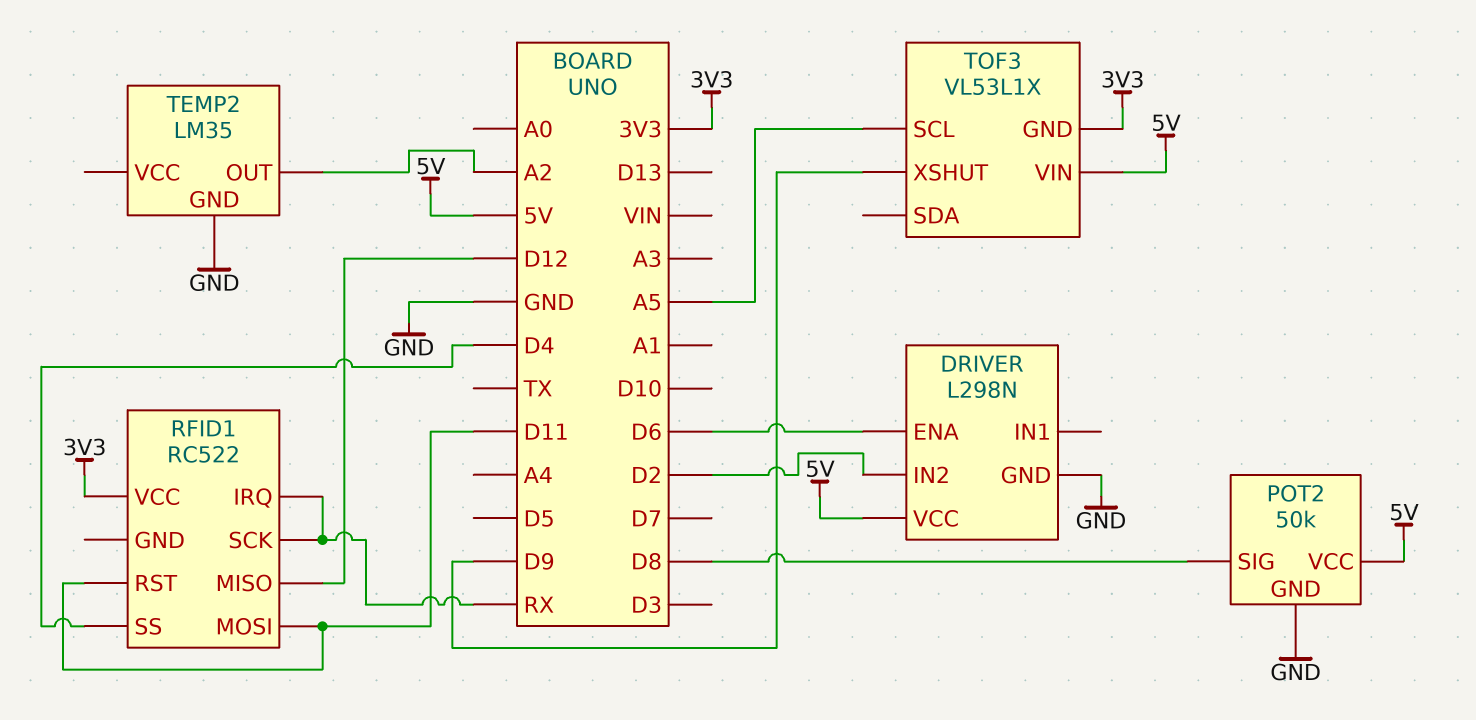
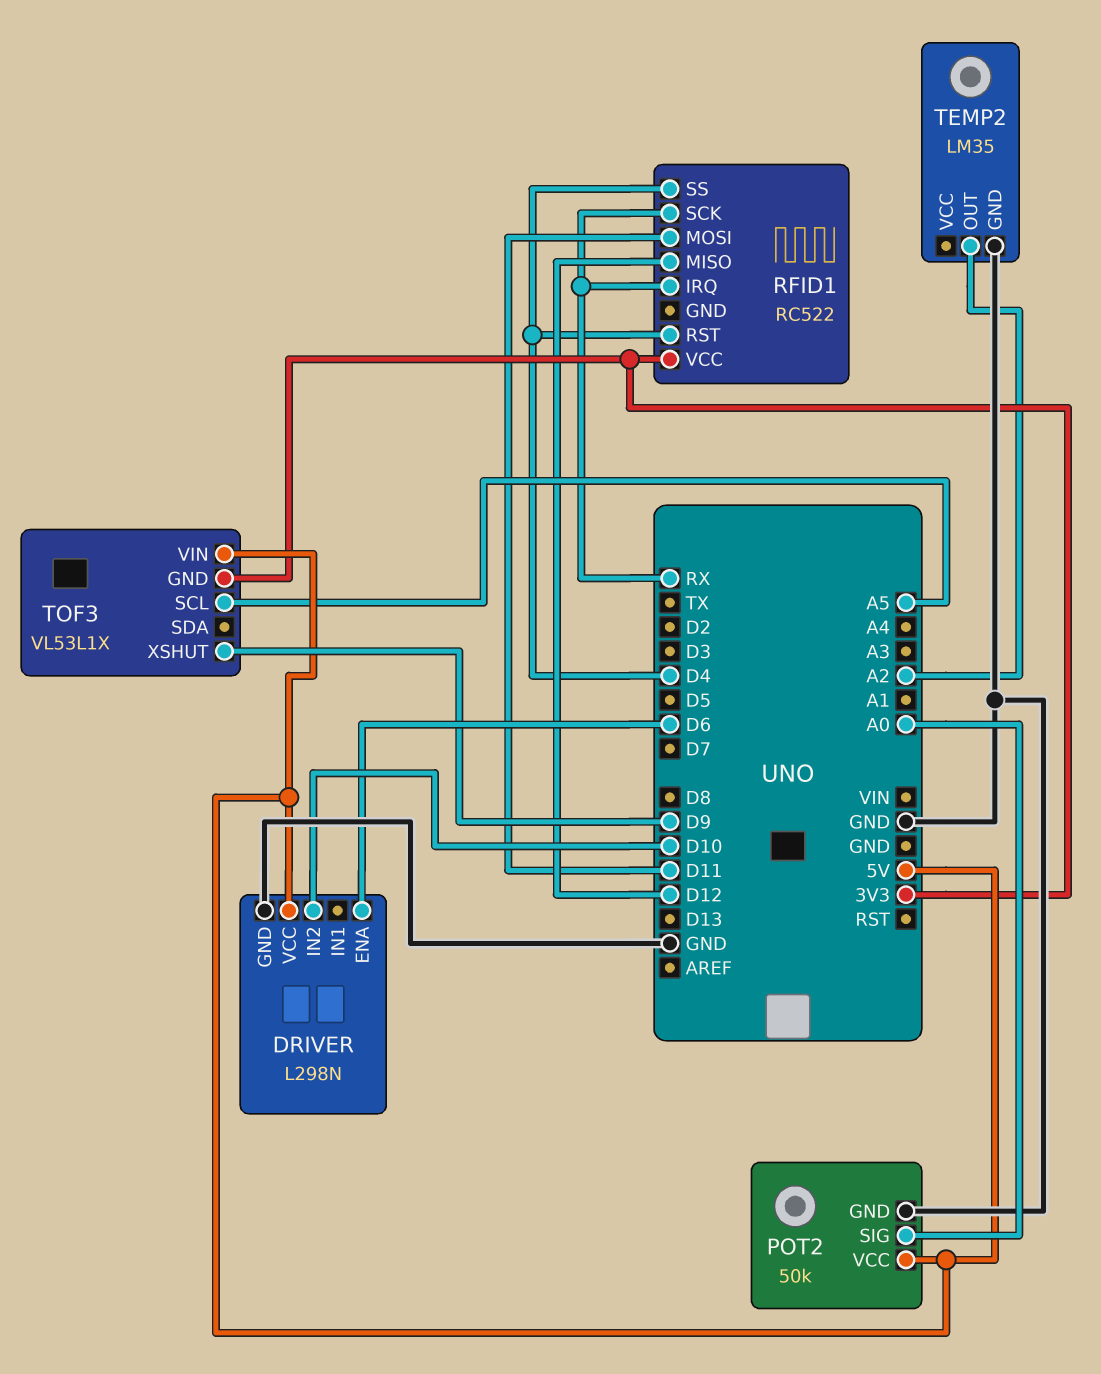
DRIVER pin IN2: D2 -> D10
POT2 pin SIG: D8 -> A0
RFID1 pin RST: D11 -> D4

